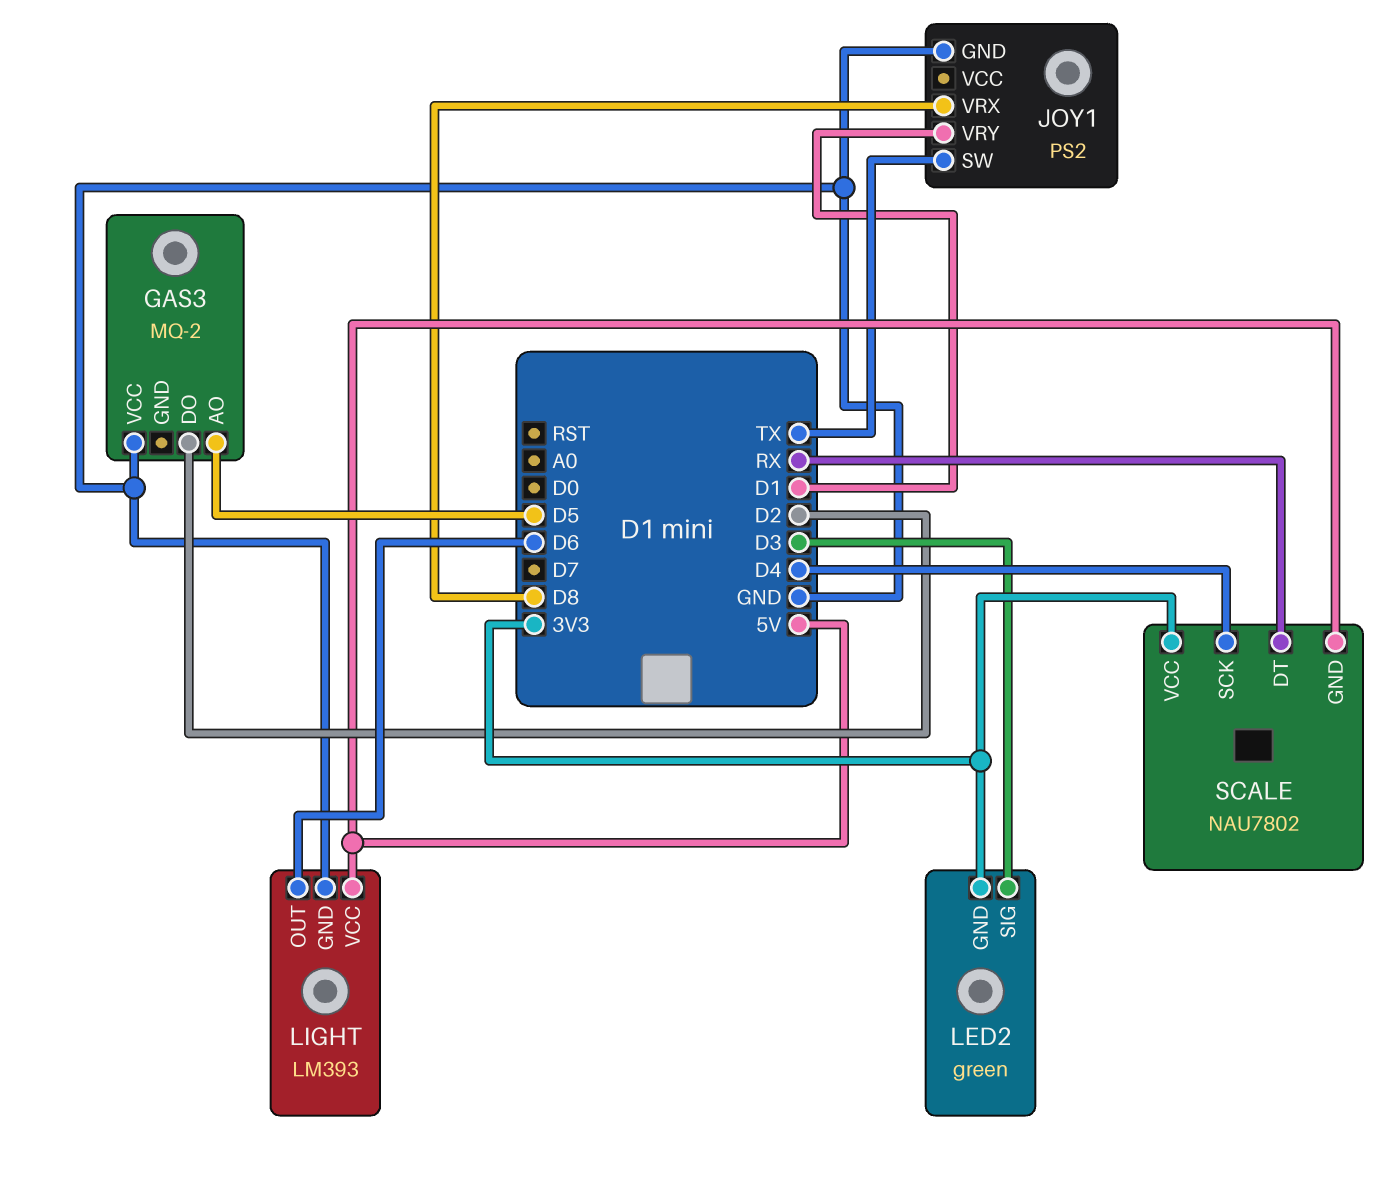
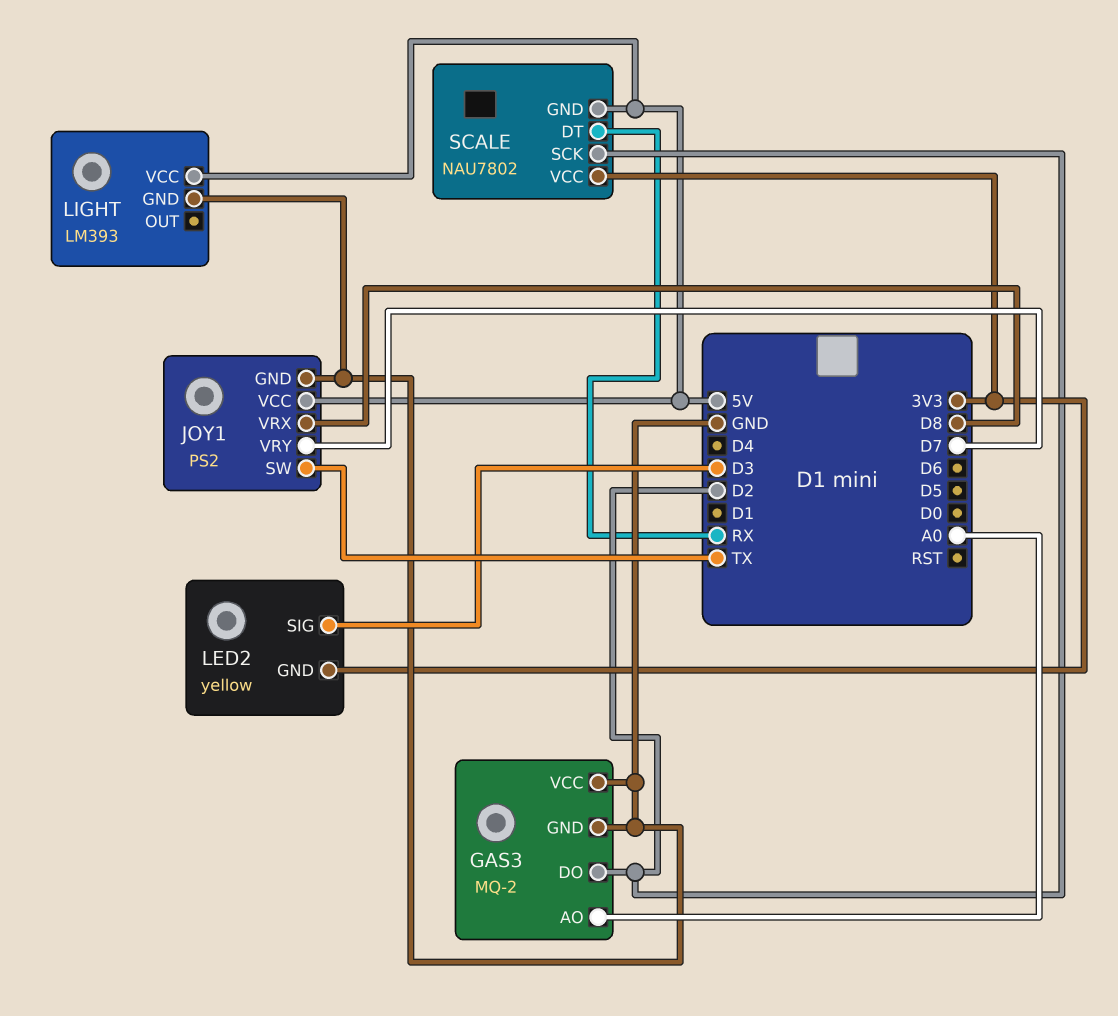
GAS3 pin AO: D5 -> A0
GAS3 pin GND: none -> GND
JOY1 pin VCC: none -> 5V
JOY1 pin VRY: D1 -> D7
LED2: green -> yellow
LIGHT pin OUT: D6 -> none
SCALE pin SCK: D4 -> D2

